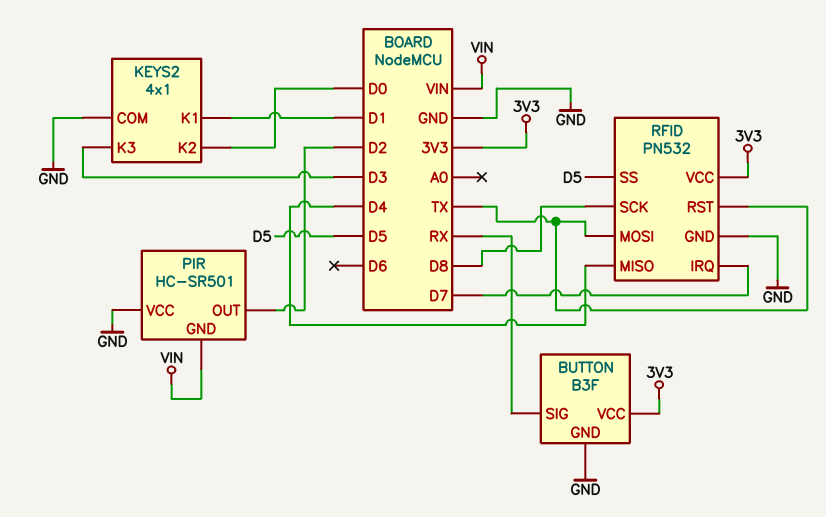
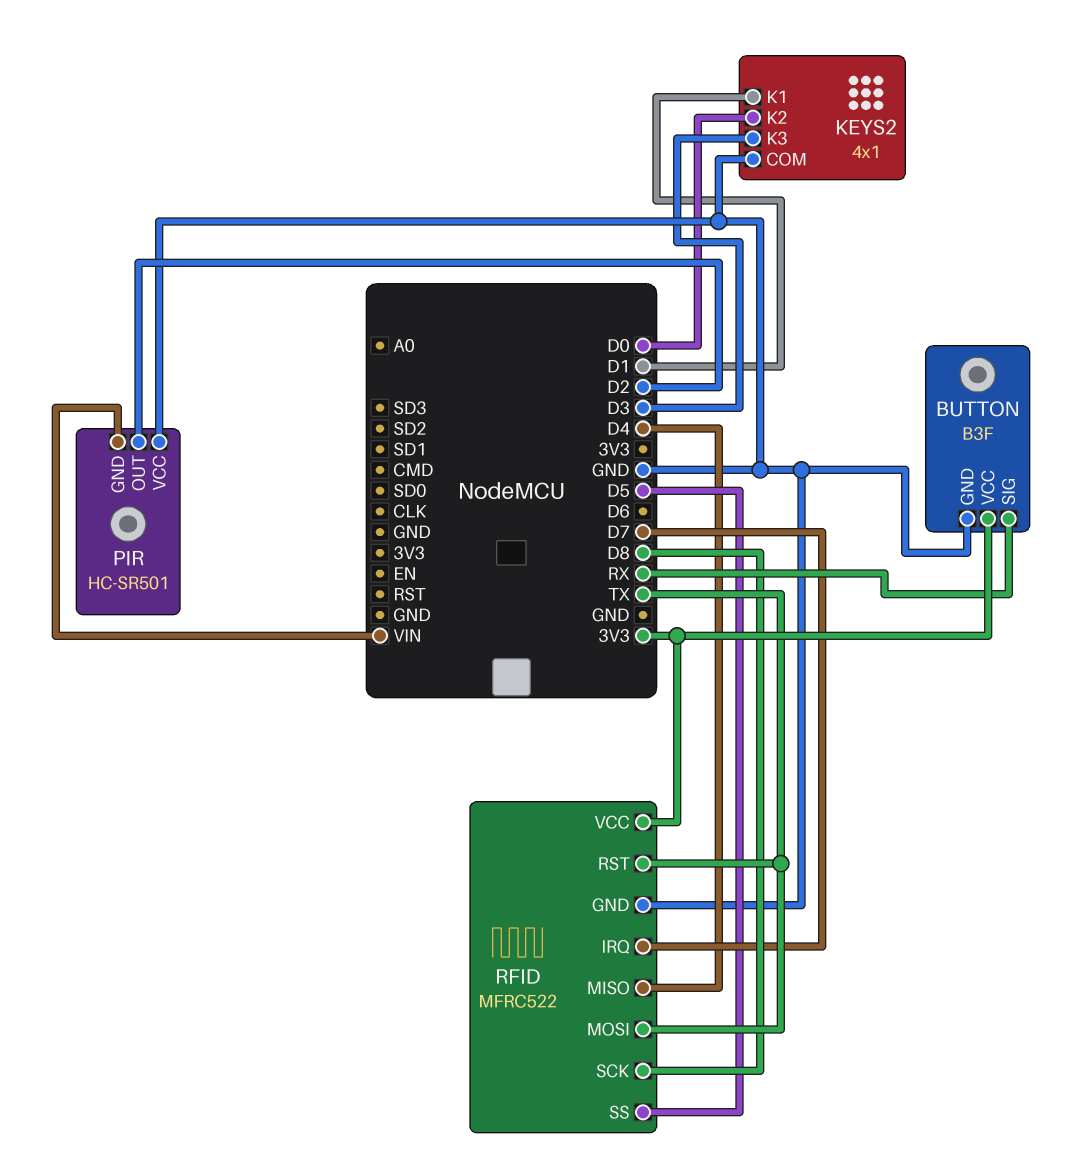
RFID: PN532 -> MFRC522

